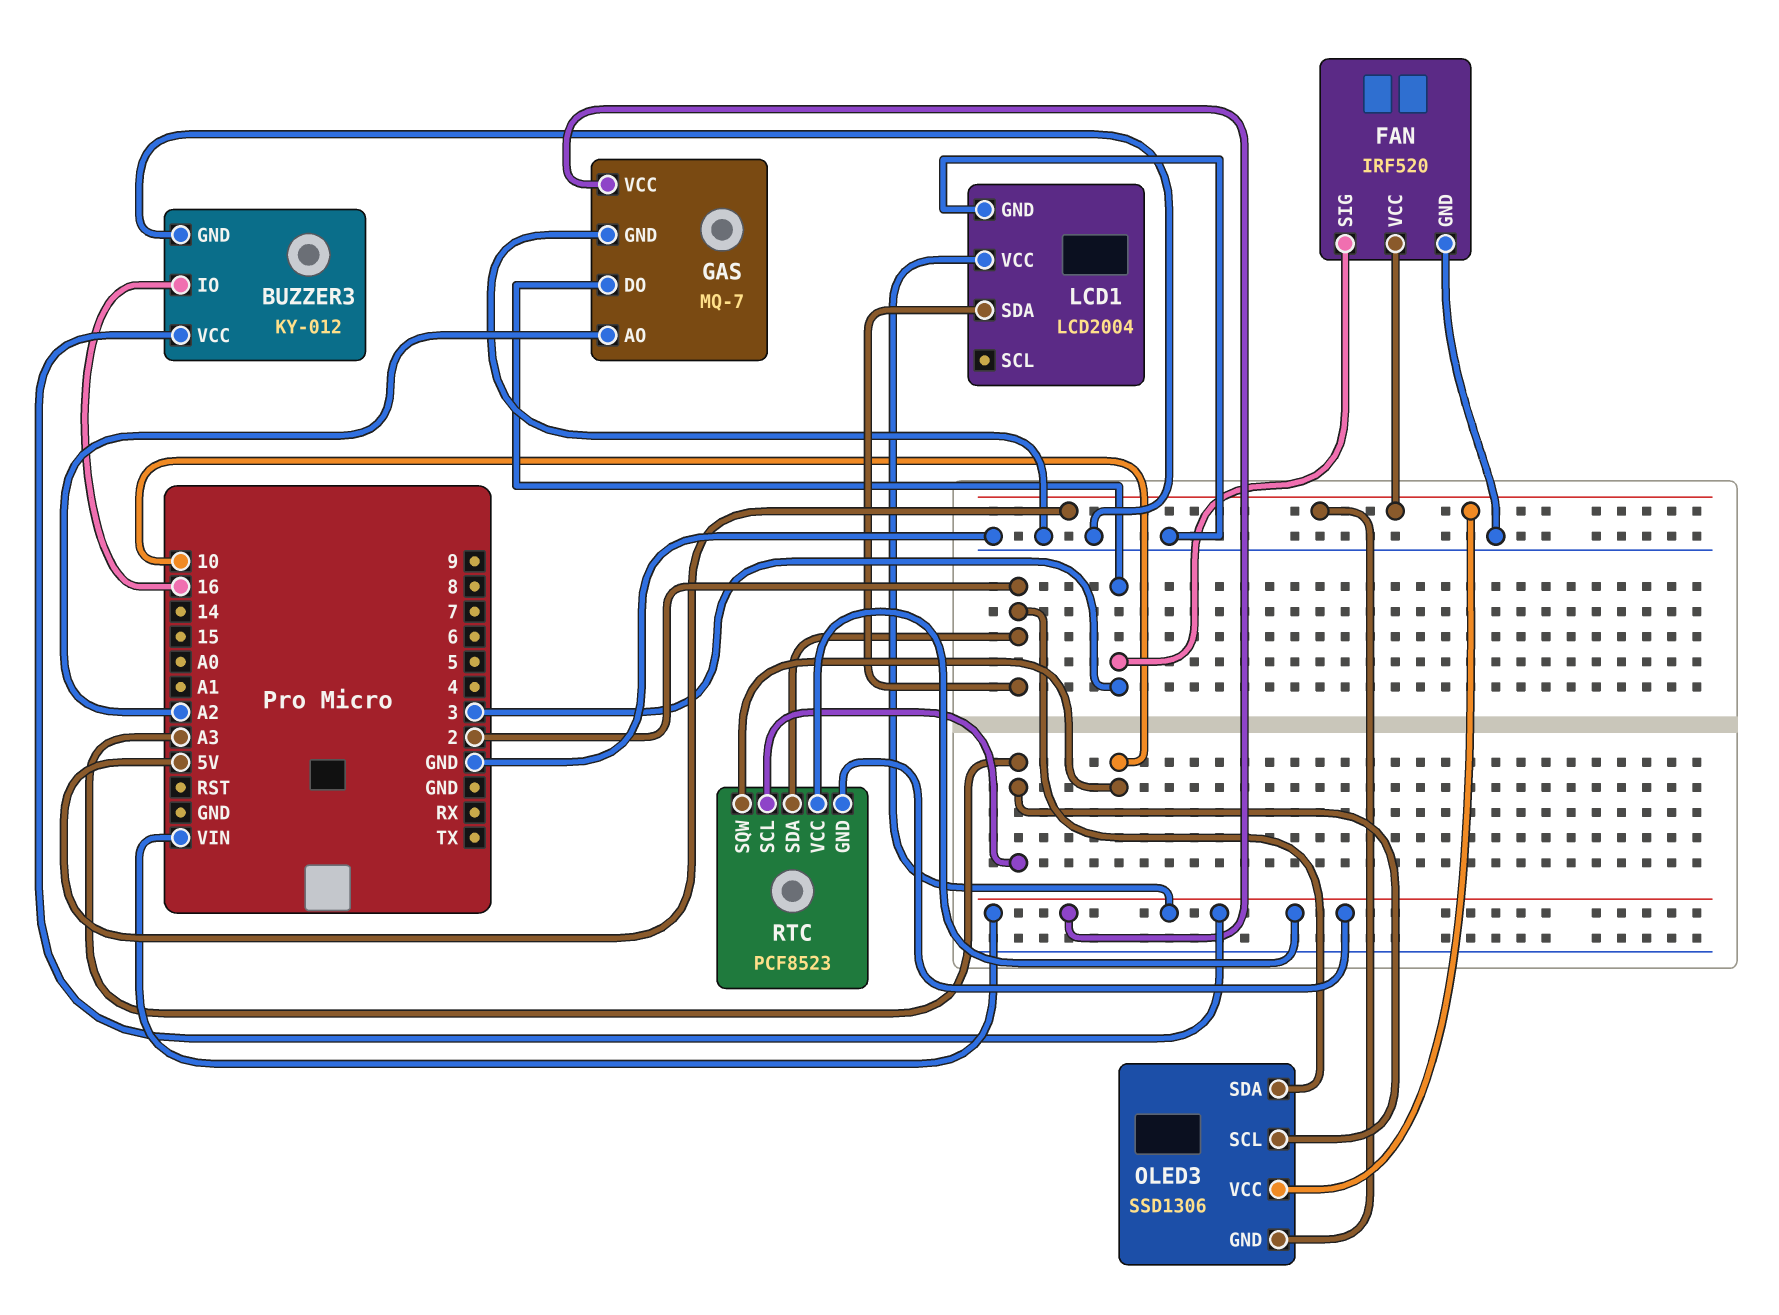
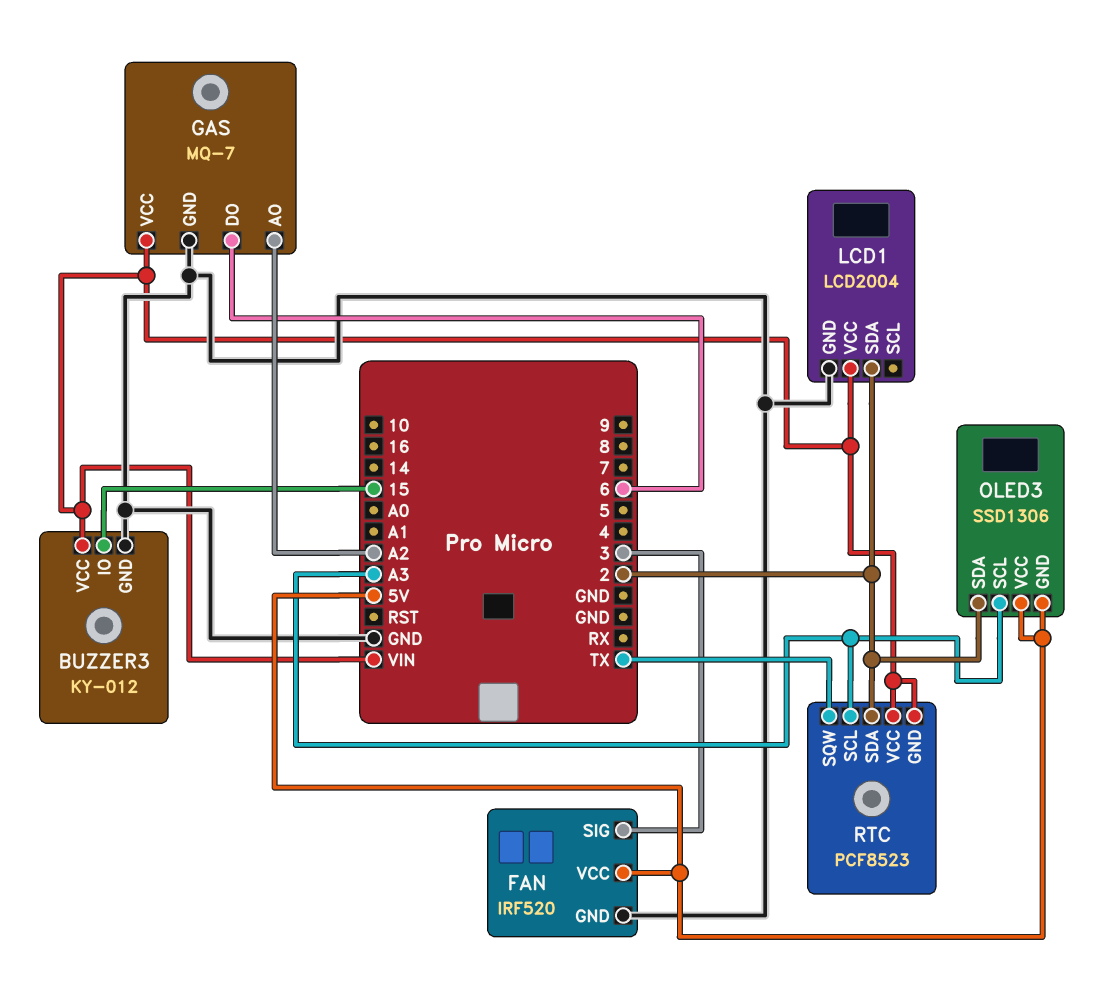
BUZZER3 pin IO: 16 -> 15
GAS pin DO: 3 -> 6
RTC pin SQW: 10 -> TX

